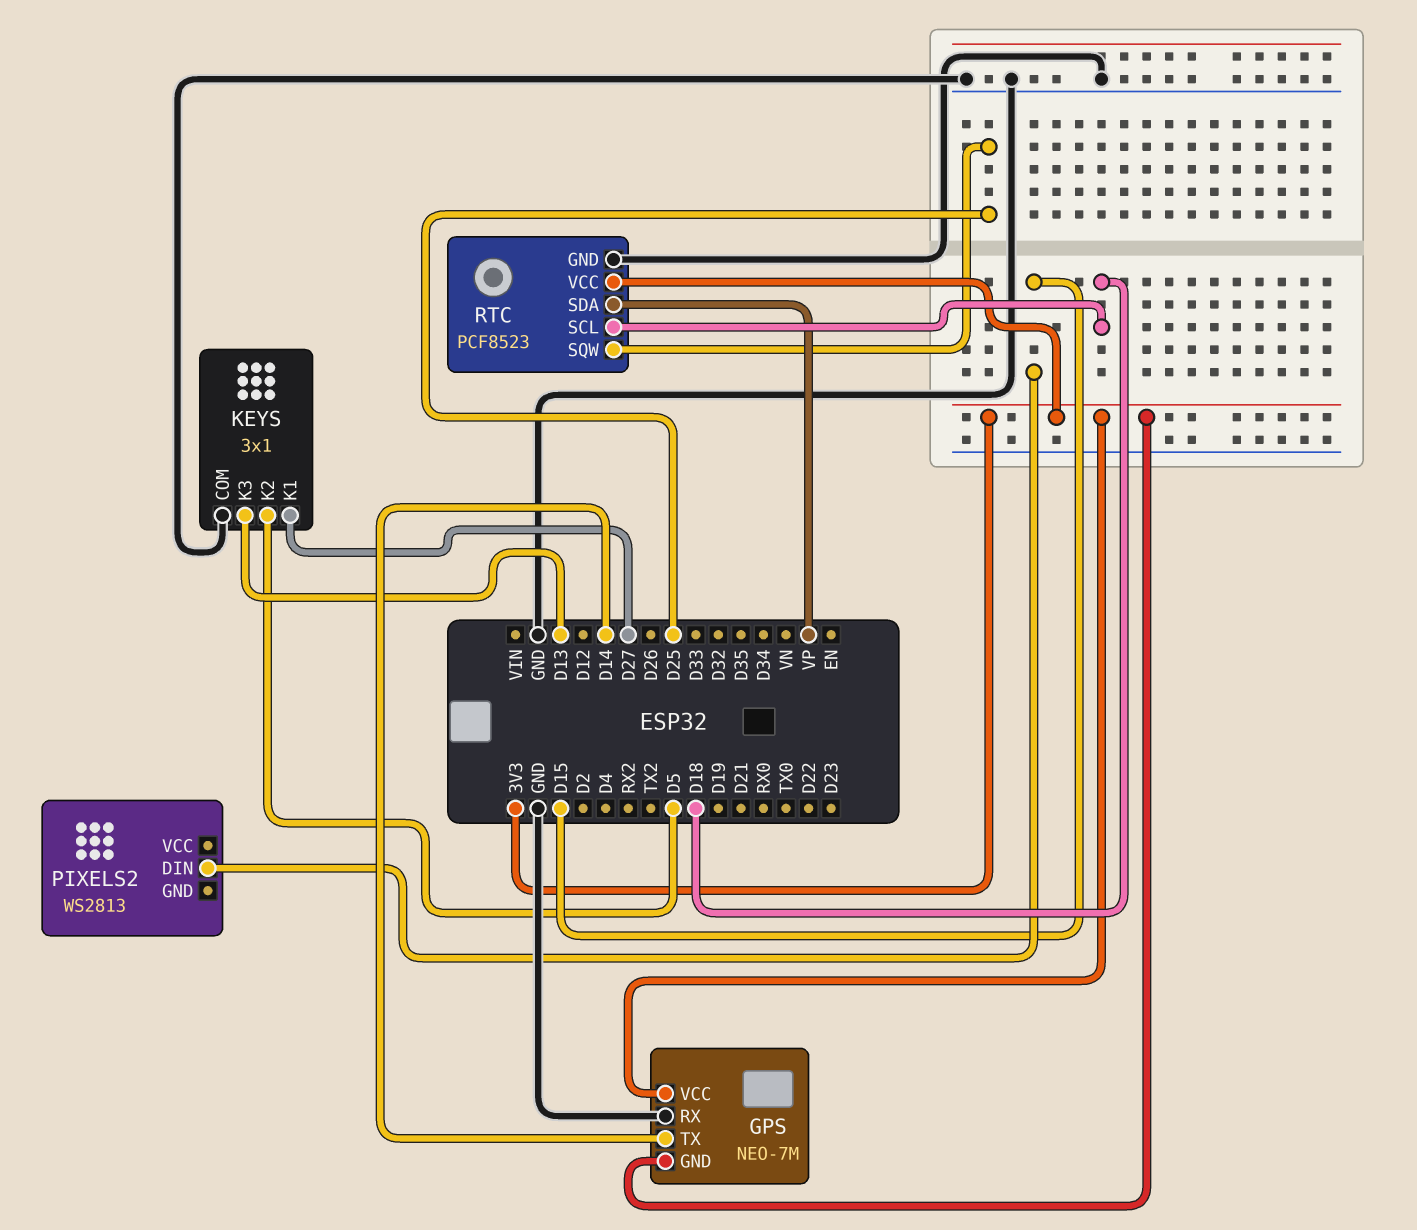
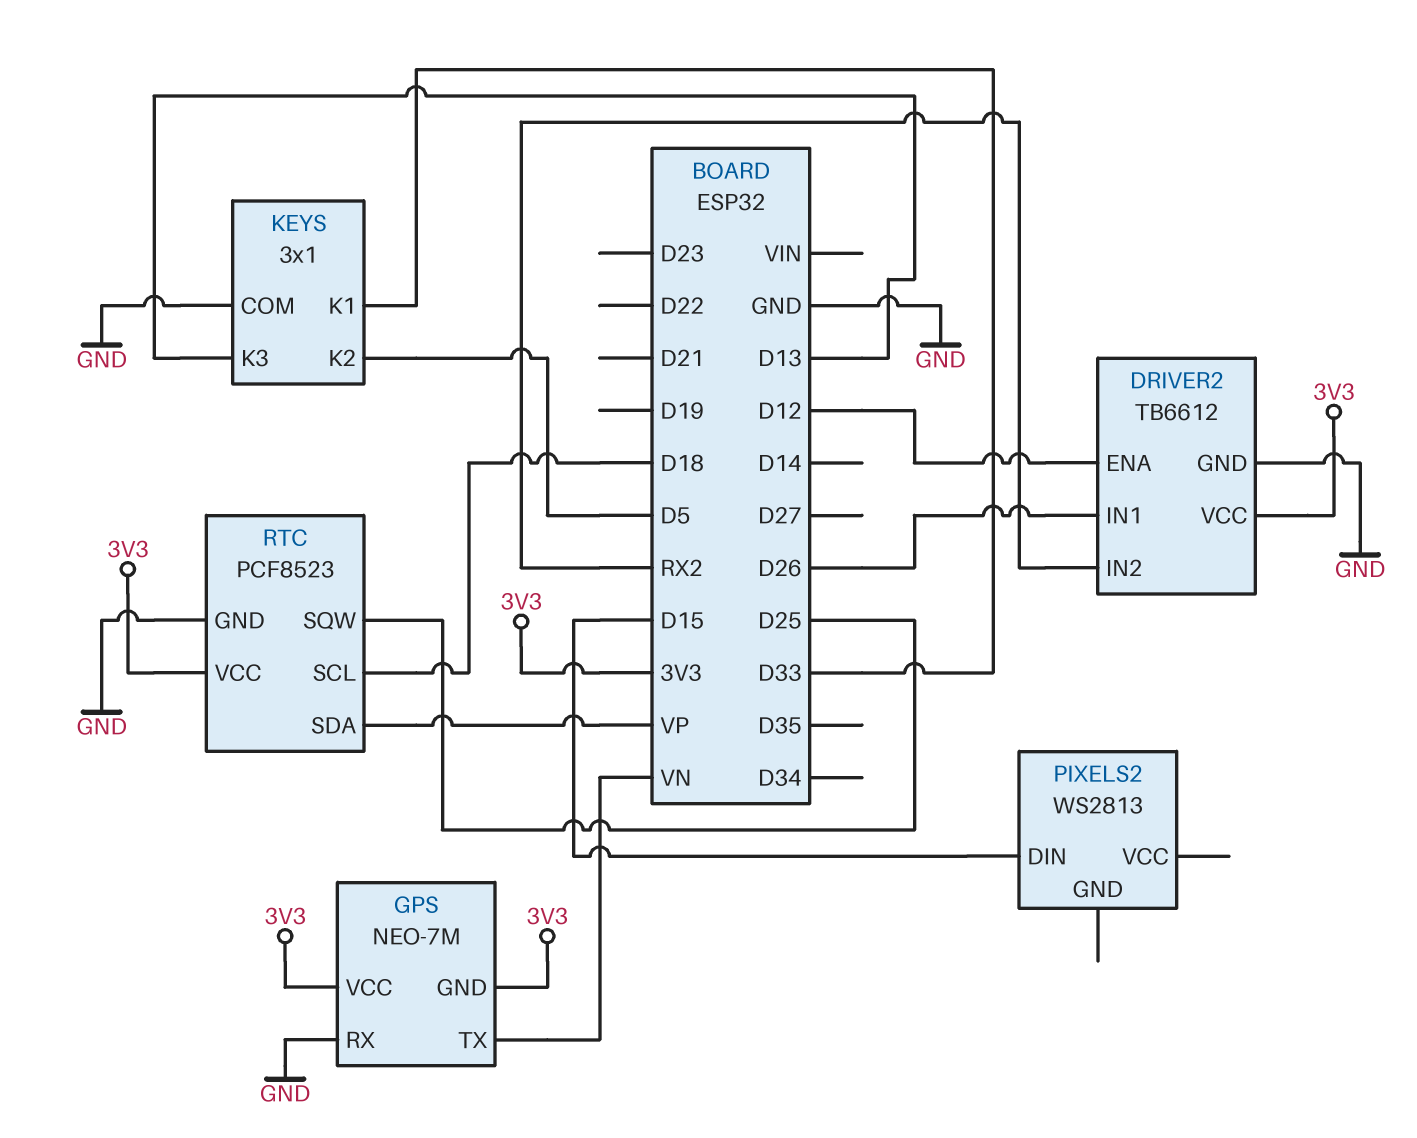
DRIVER2: none -> TB6612
DRIVER2 pin ENA: none -> D12
DRIVER2 pin GND: none -> GND
DRIVER2 pin IN1: none -> D26
DRIVER2 pin IN2: none -> RX2
DRIVER2 pin VCC: none -> 3V3
GPS pin TX: D14 -> VN
KEYS pin K1: D27 -> D33

